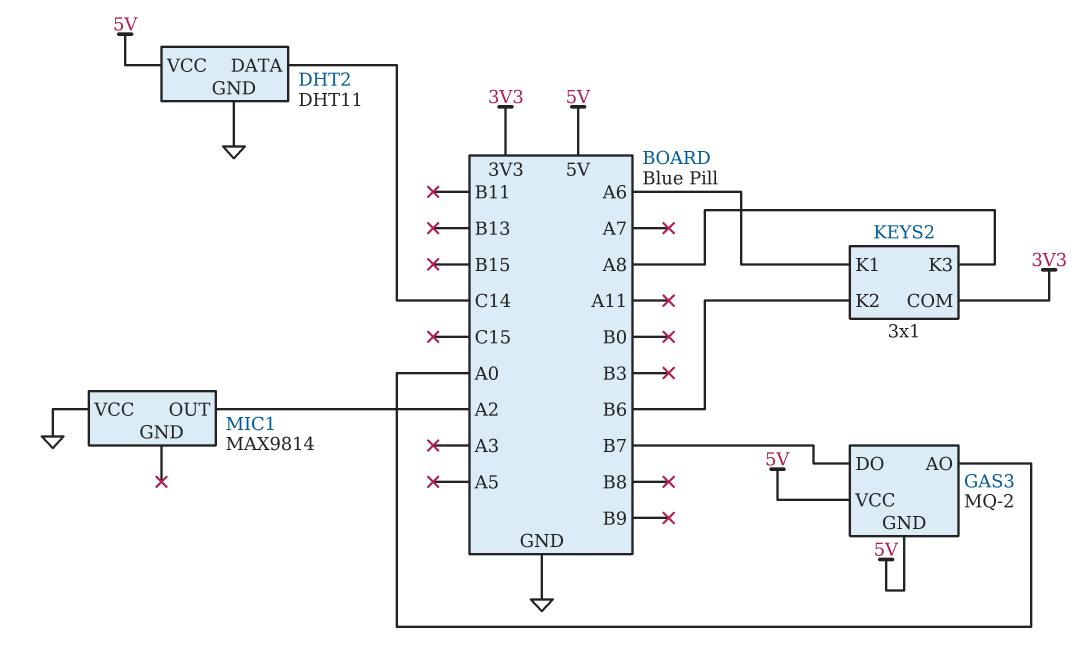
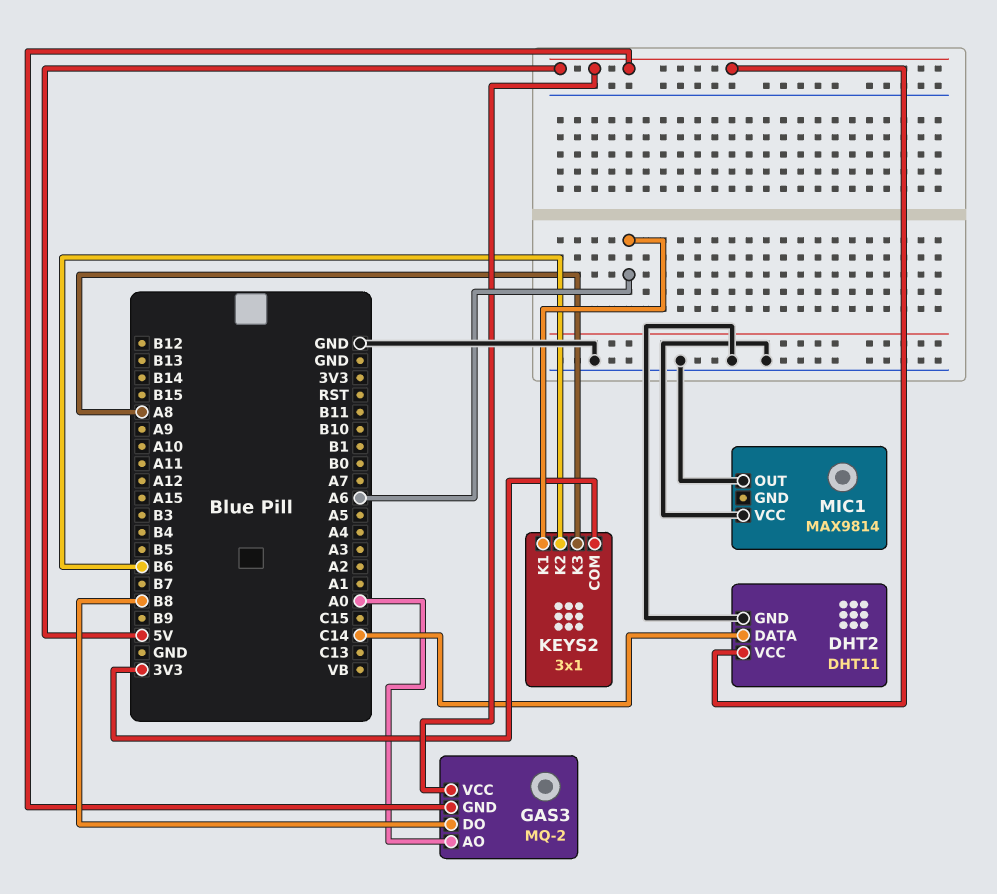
GAS3 pin DO: B7 -> B8
MIC1 pin OUT: A2 -> GND

